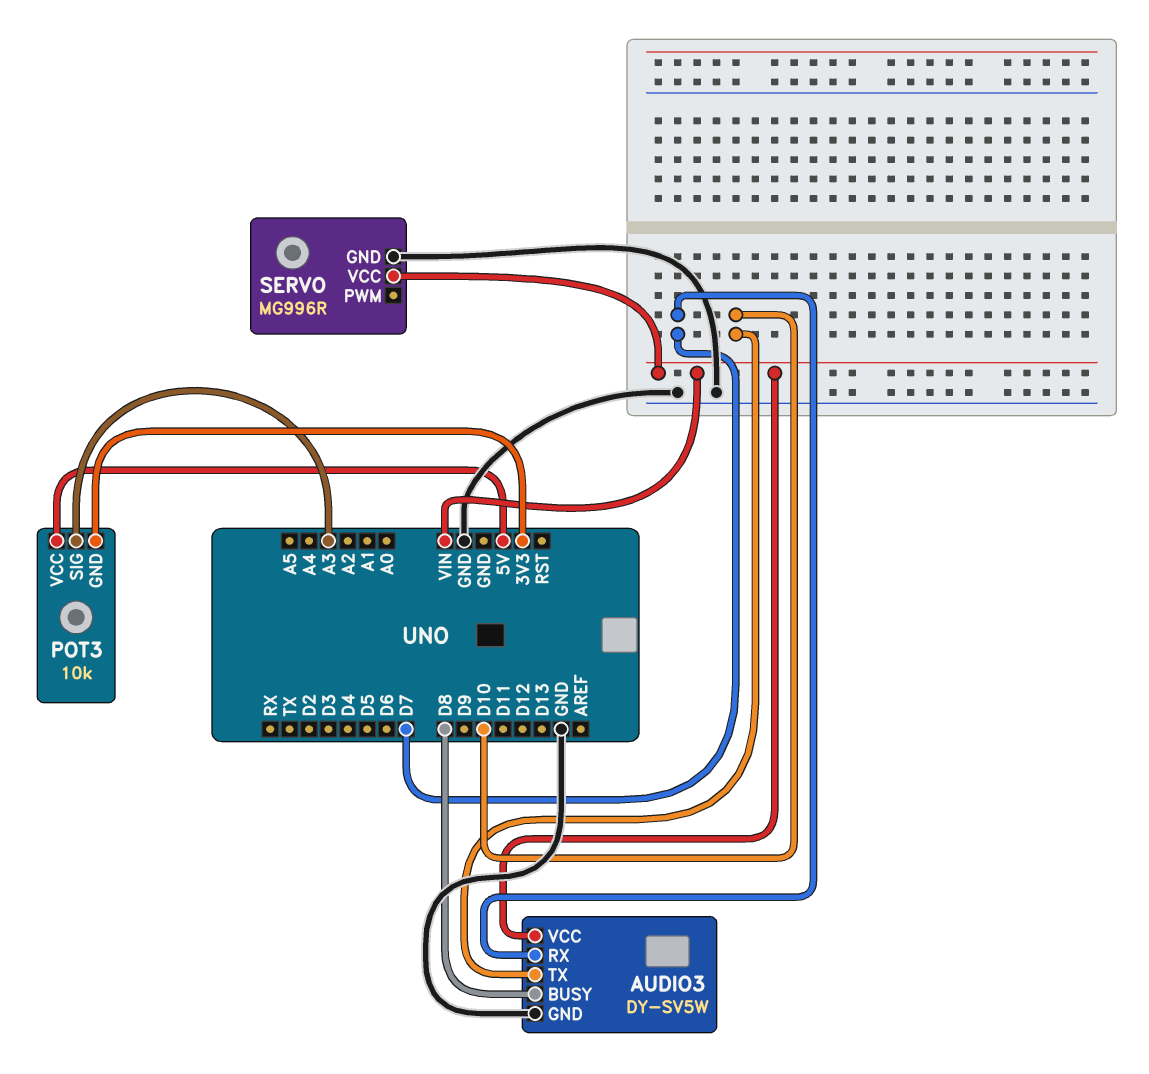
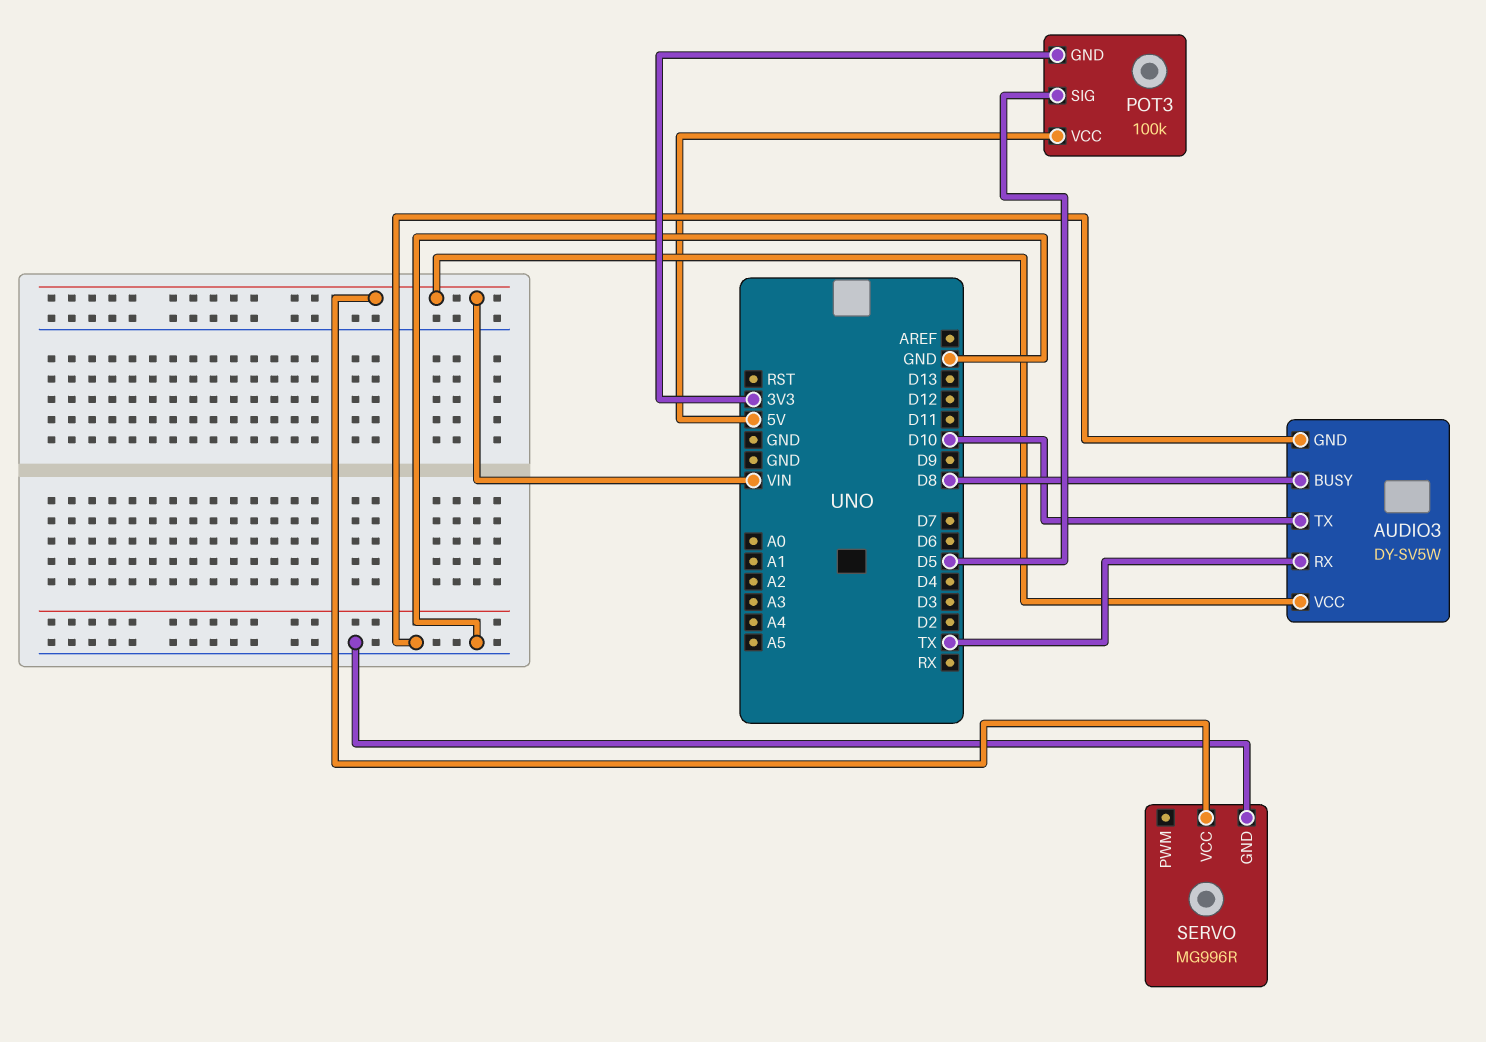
AUDIO3 pin RX: D7 -> TX
POT3: 10k -> 100k
POT3 pin SIG: A3 -> D5

